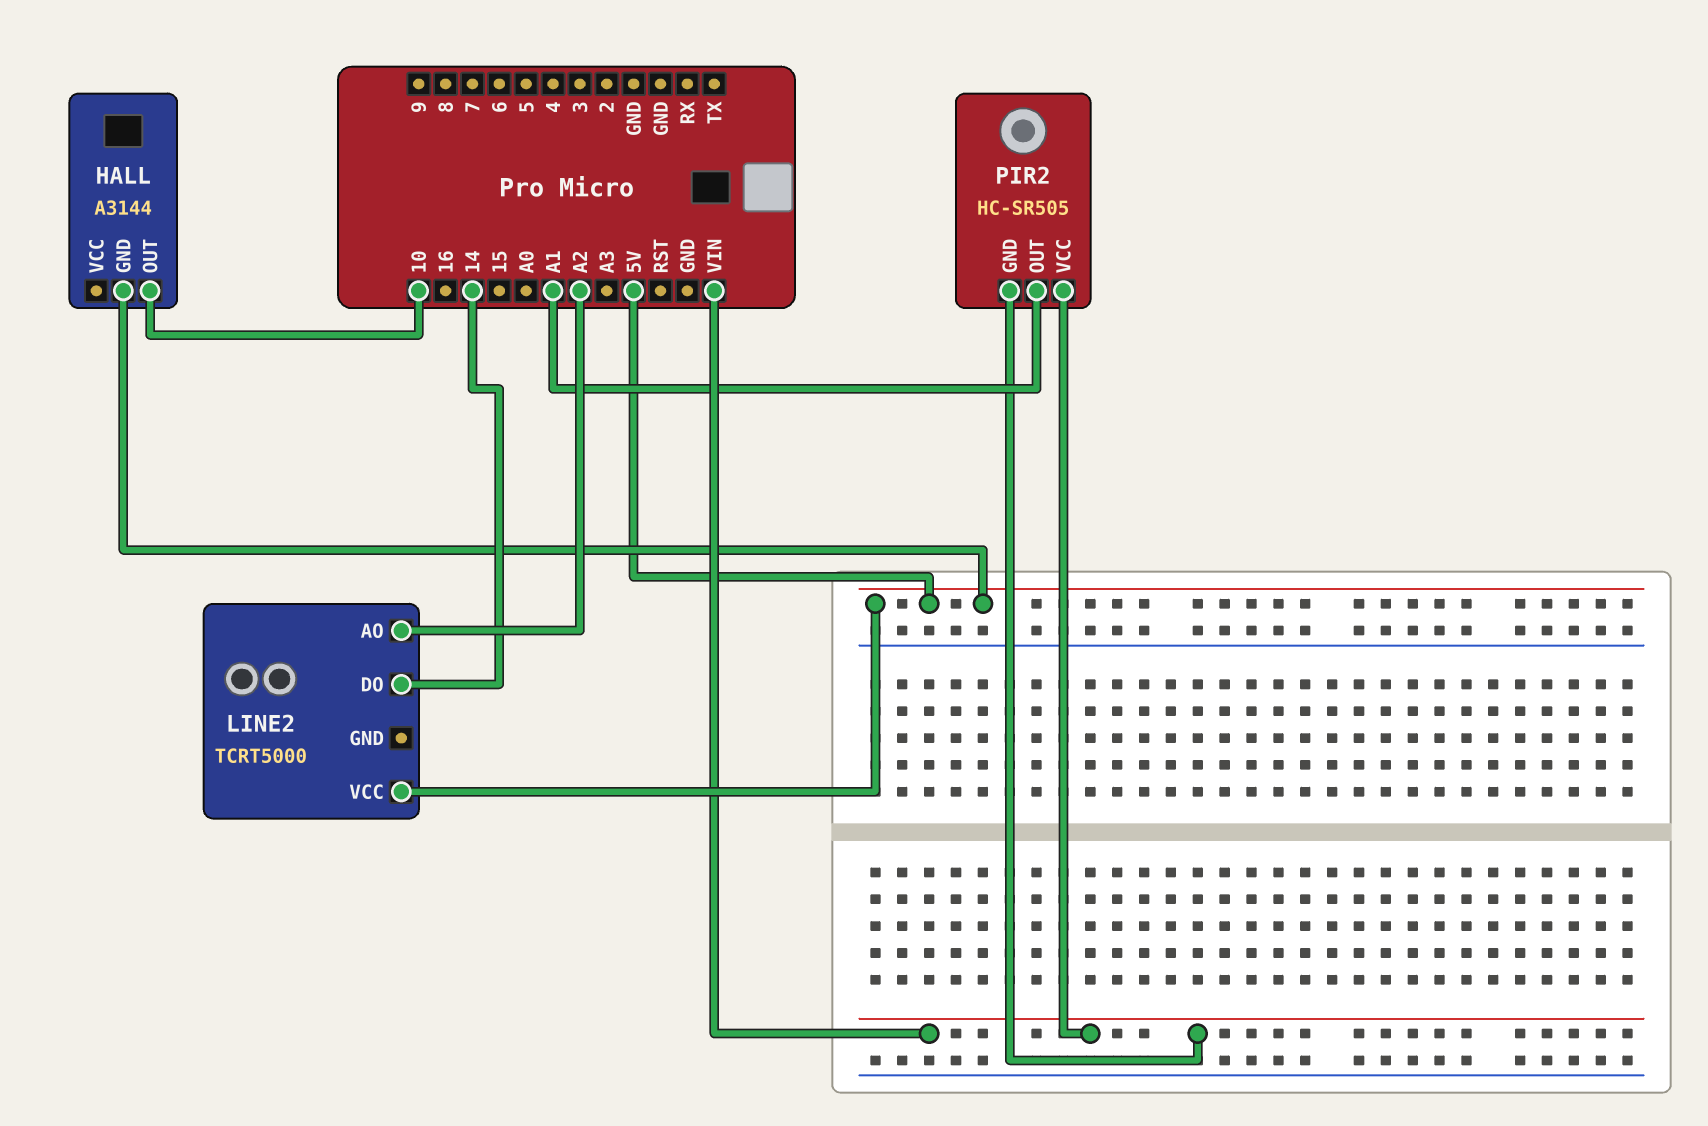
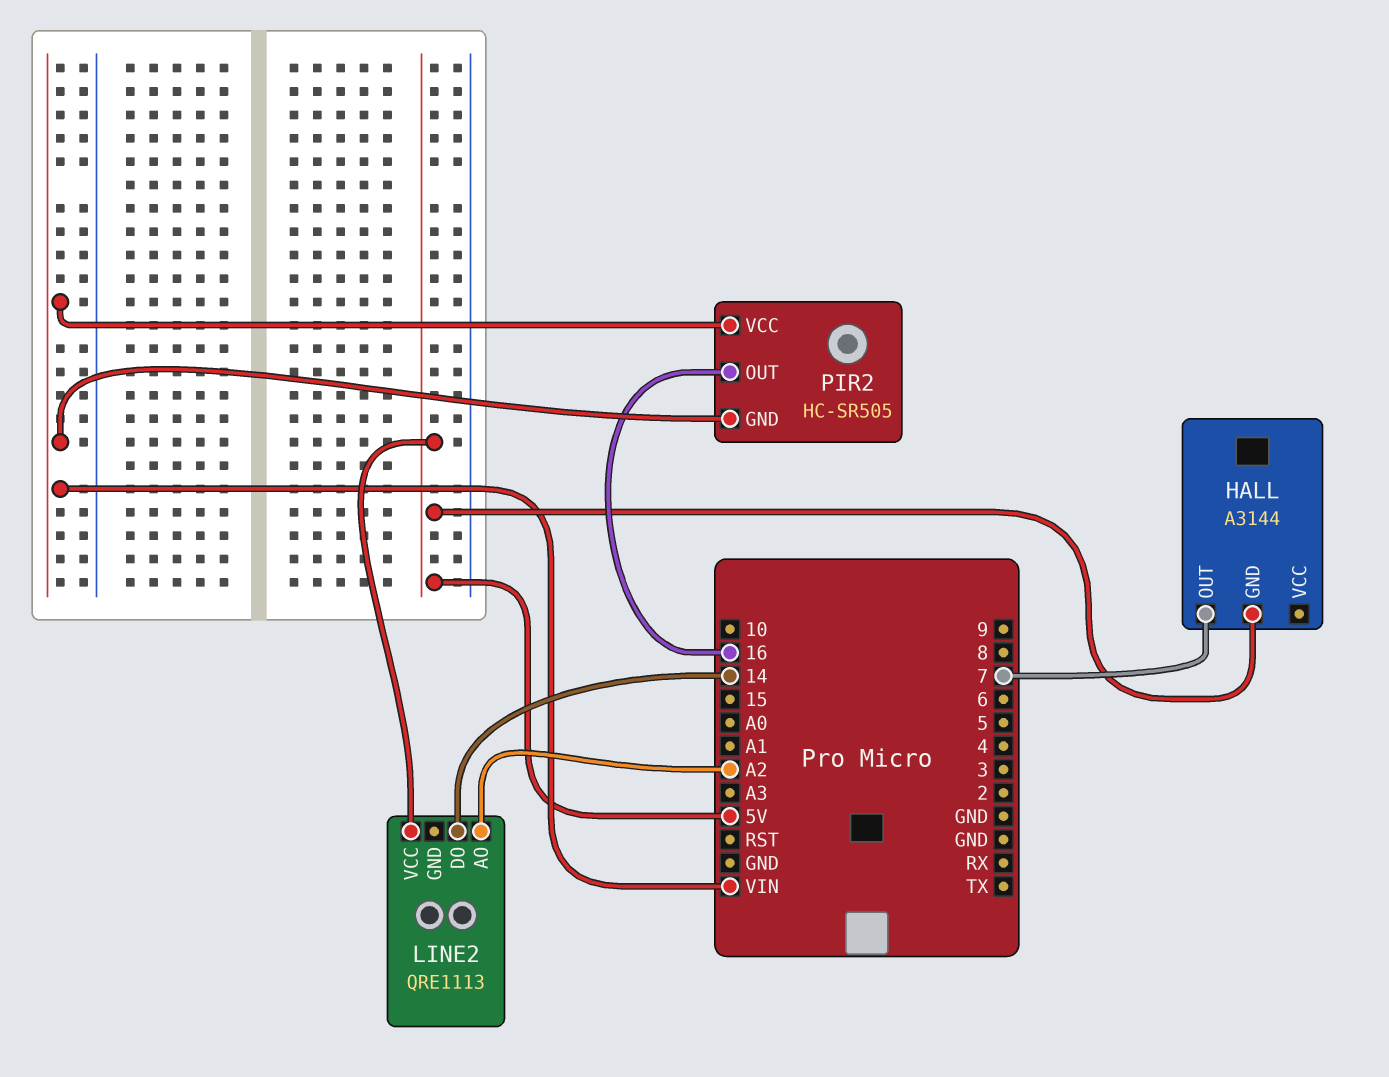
HALL pin OUT: 10 -> 7
LINE2: TCRT5000 -> QRE1113
PIR2 pin OUT: A1 -> 16

